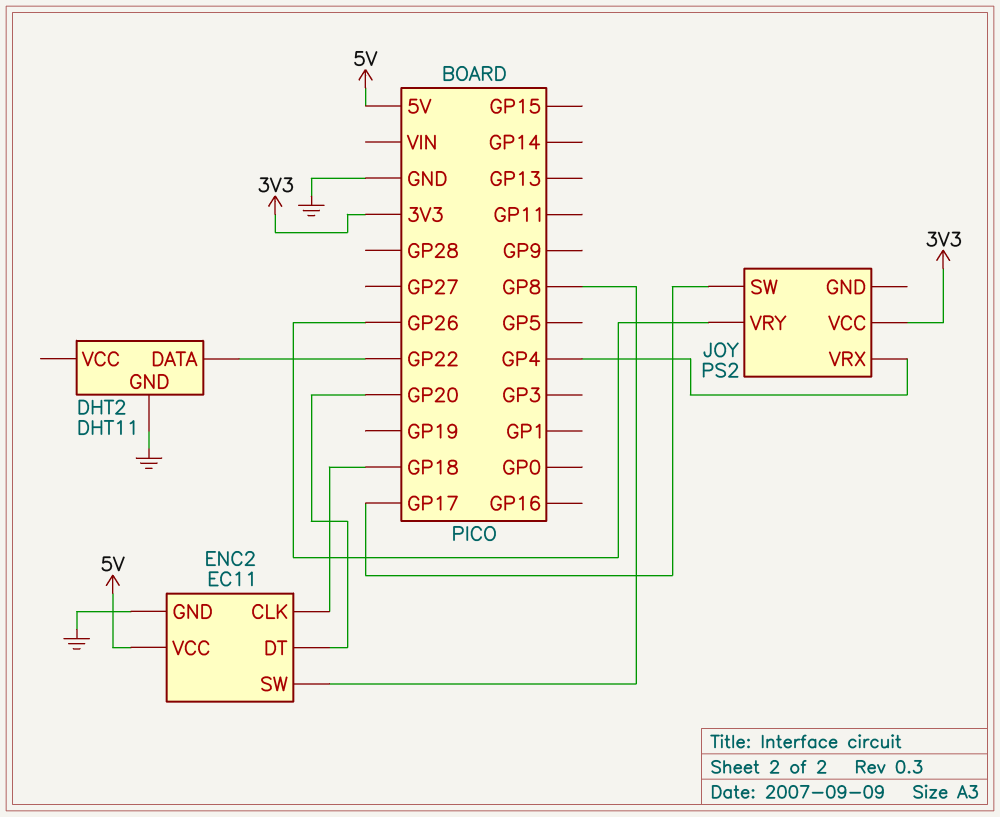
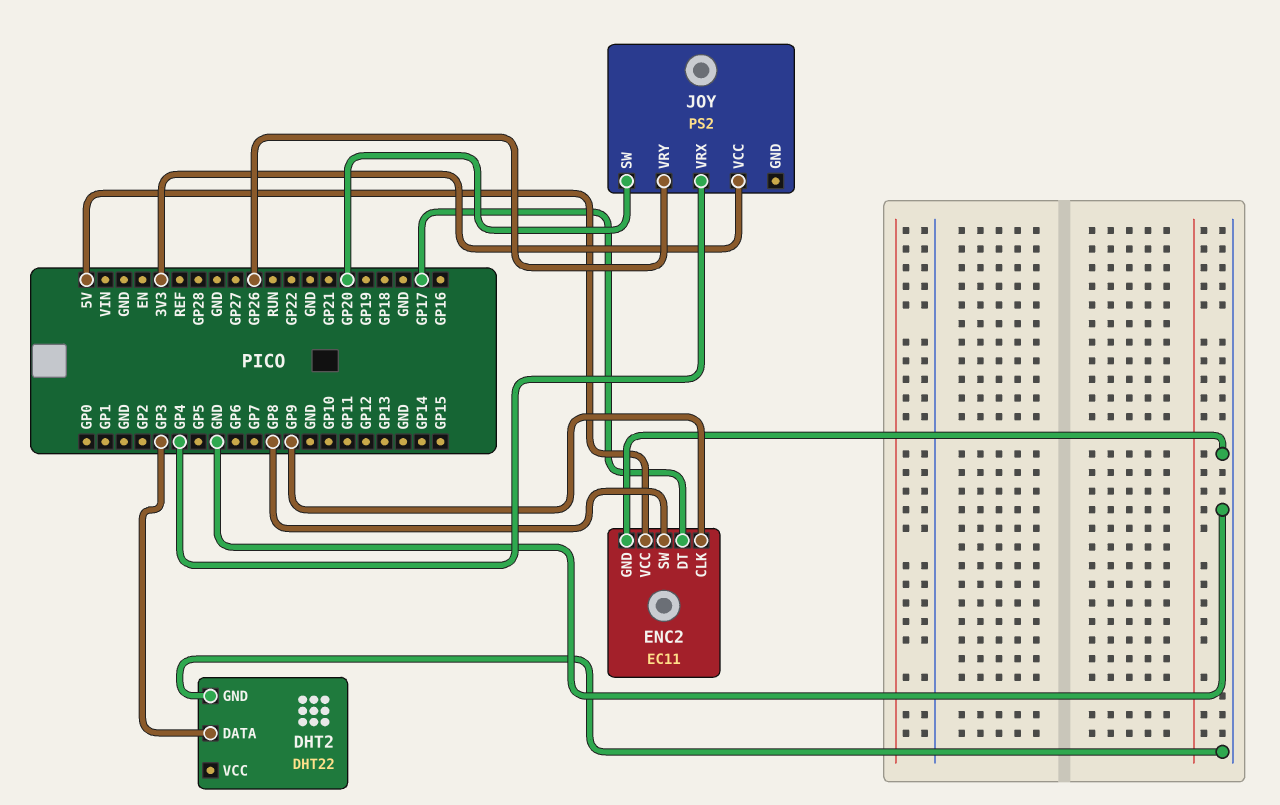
DHT2: DHT11 -> DHT22
DHT2 pin DATA: GP22 -> GP3
ENC2 pin CLK: GP18 -> GP9
ENC2 pin DT: GP20 -> GP17
JOY pin SW: GP17 -> GP20

